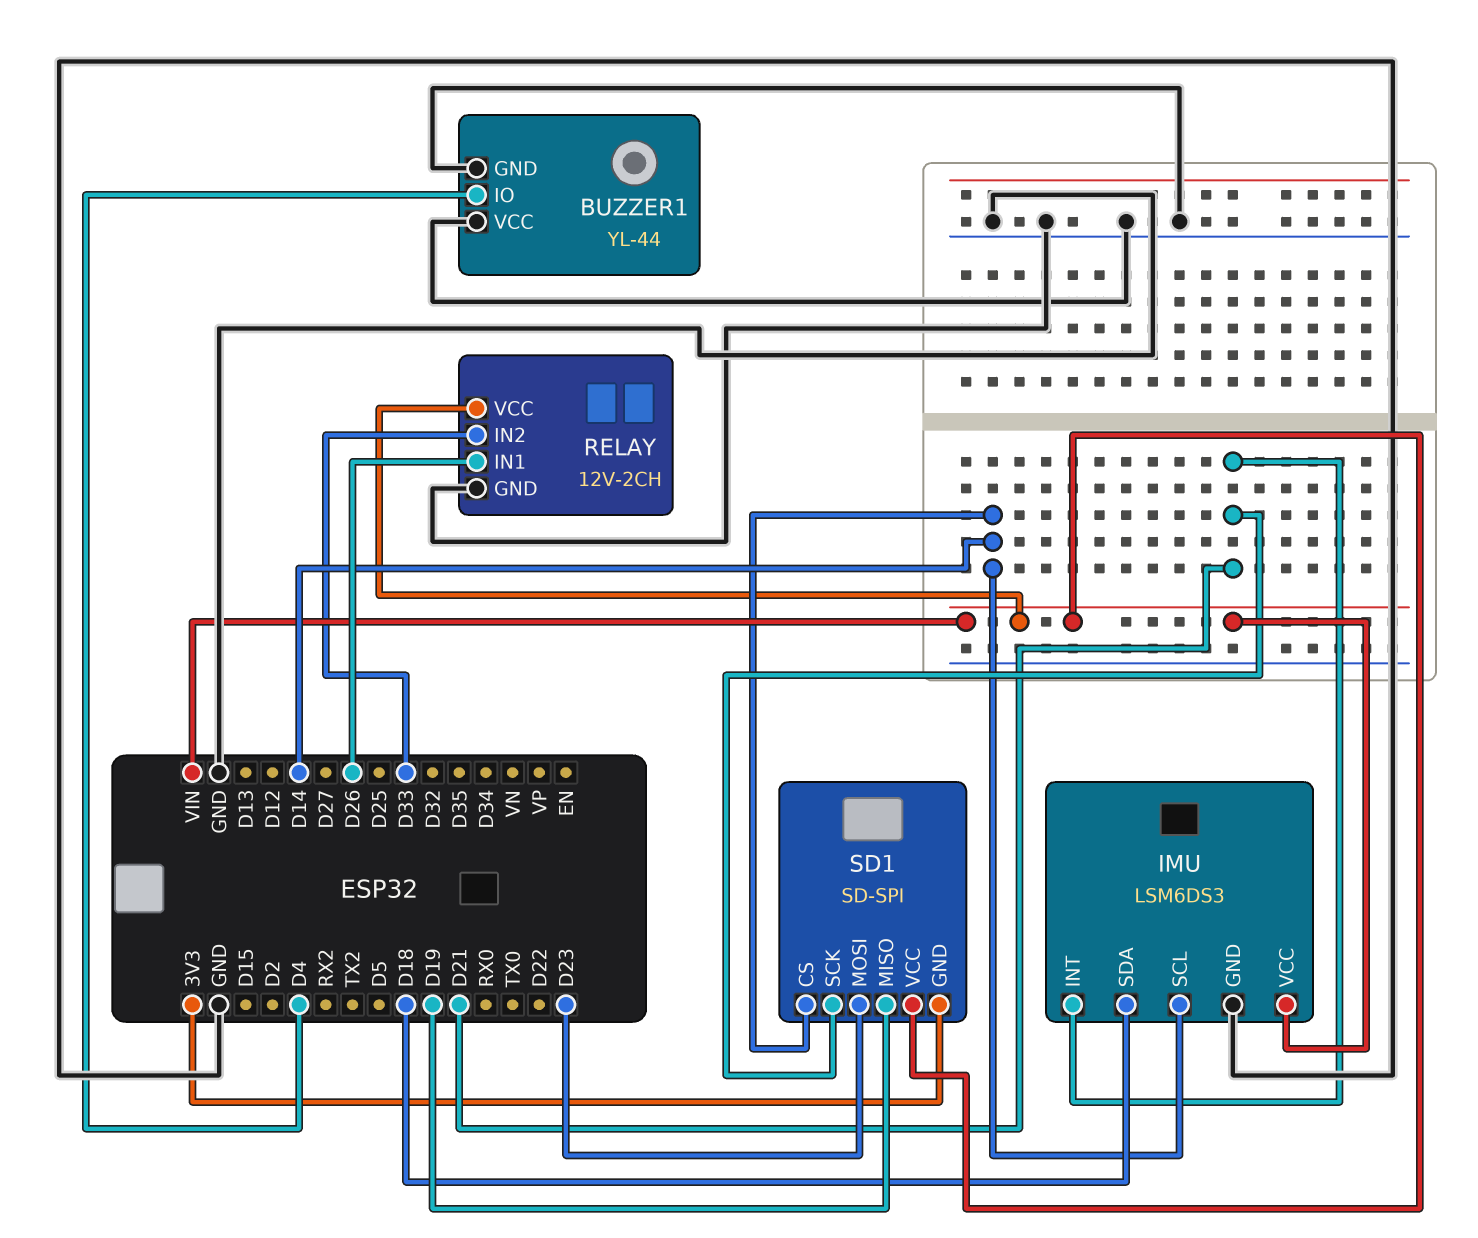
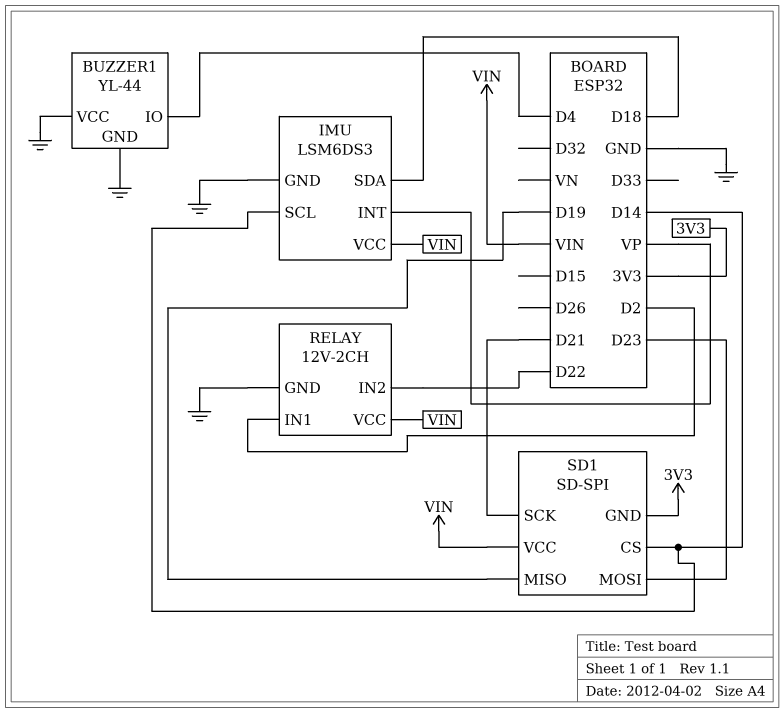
IMU pin INT: D21 -> VP
RELAY pin IN1: D26 -> D2
RELAY pin IN2: D33 -> D22

